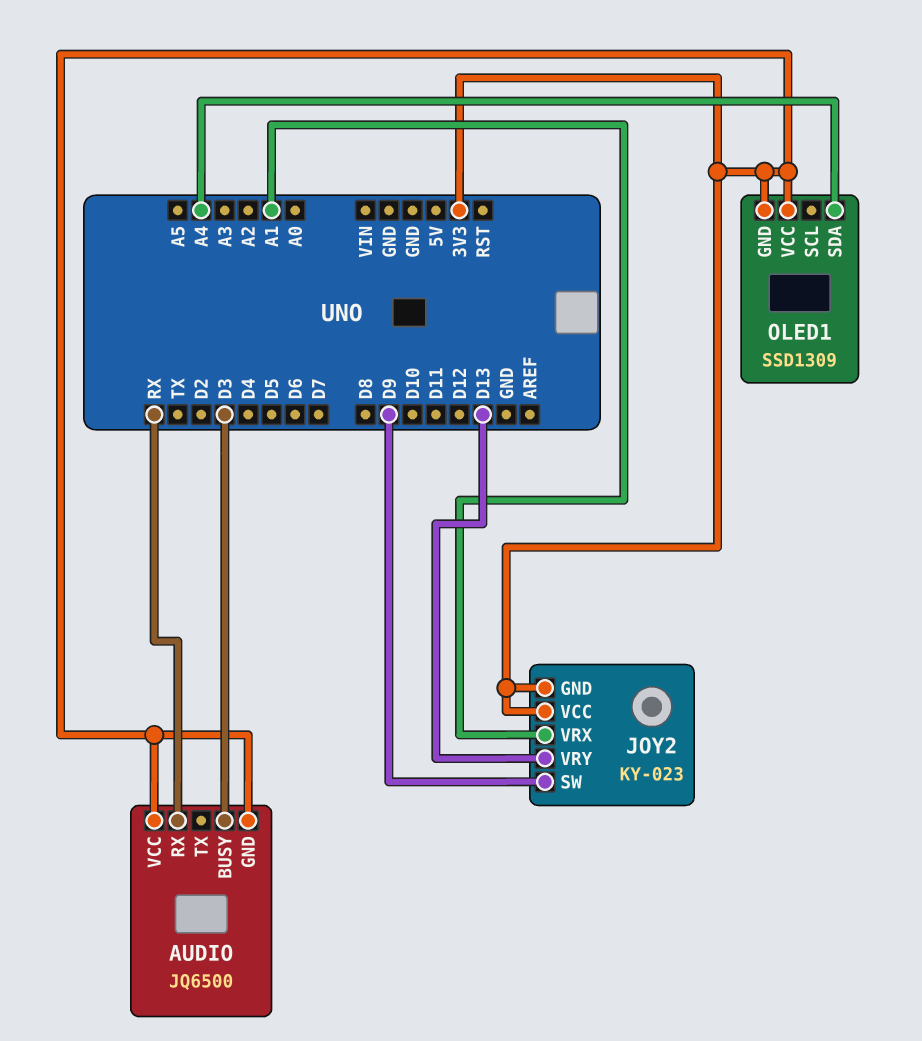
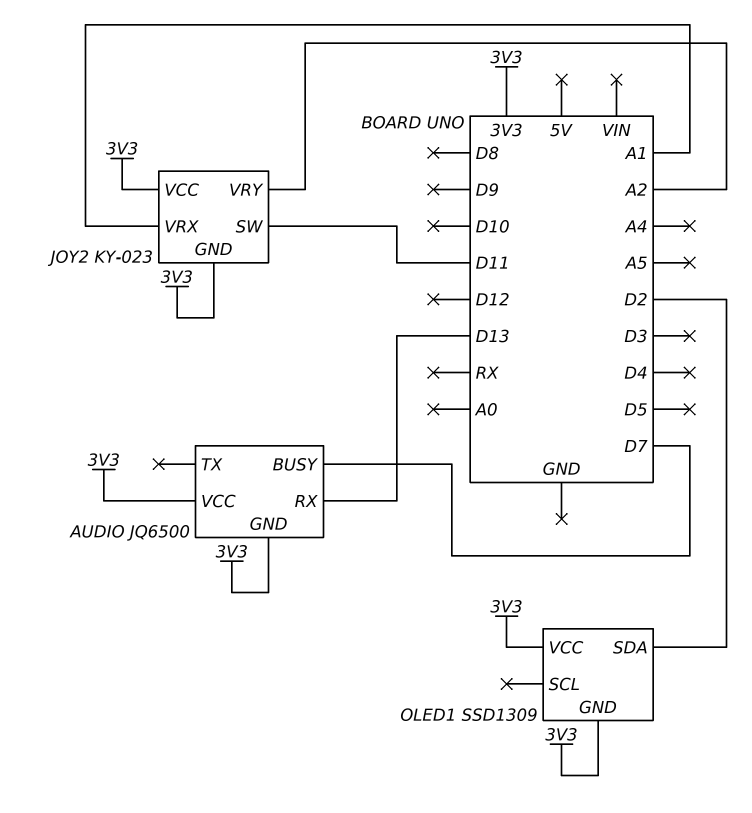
AUDIO pin BUSY: D3 -> D7
AUDIO pin RX: RX -> D13
JOY2 pin SW: D9 -> D11
JOY2 pin VRY: D13 -> A2
OLED1 pin SDA: A4 -> D2

